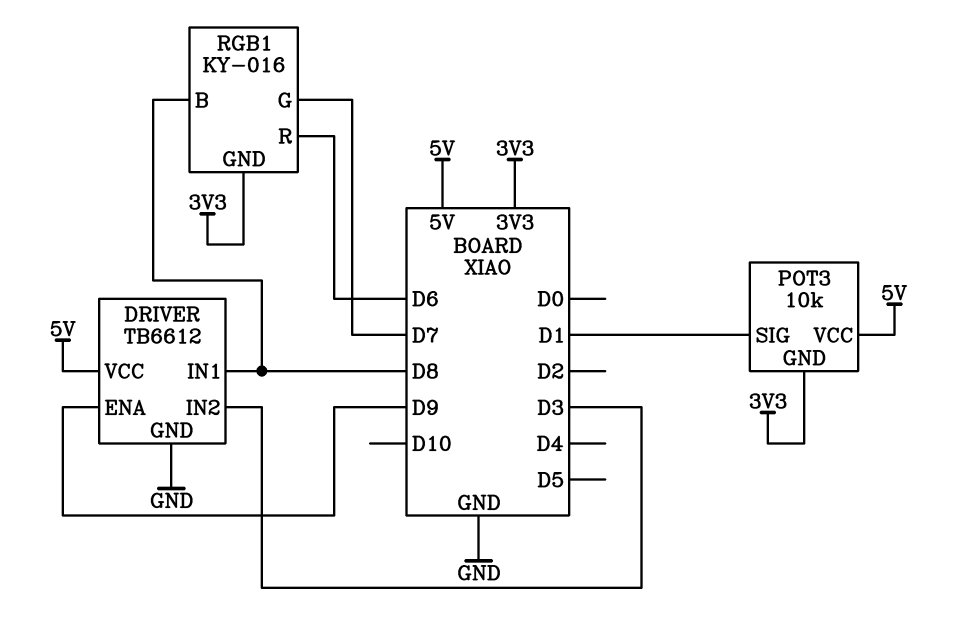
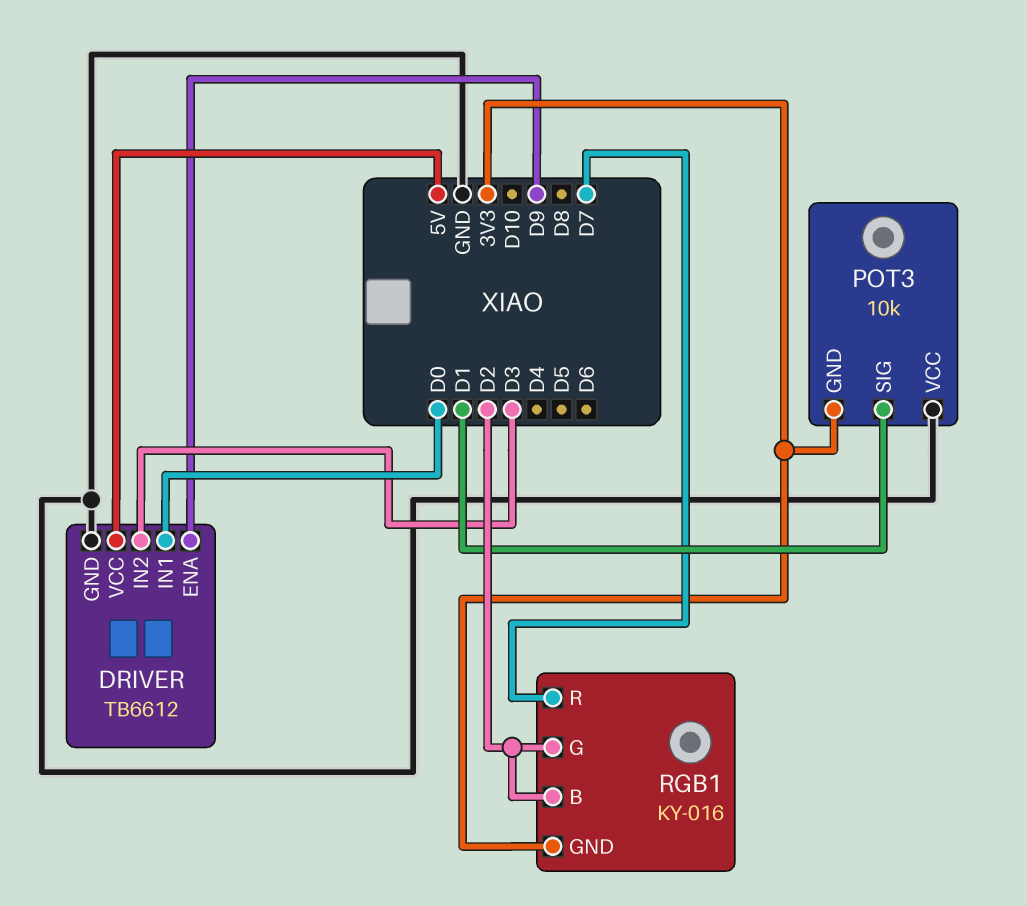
DRIVER pin IN1: D8 -> D0
POT3 pin VCC: 5V -> GND
RGB1 pin B: D8 -> D2
RGB1 pin G: D7 -> D2
RGB1 pin R: D6 -> D7

